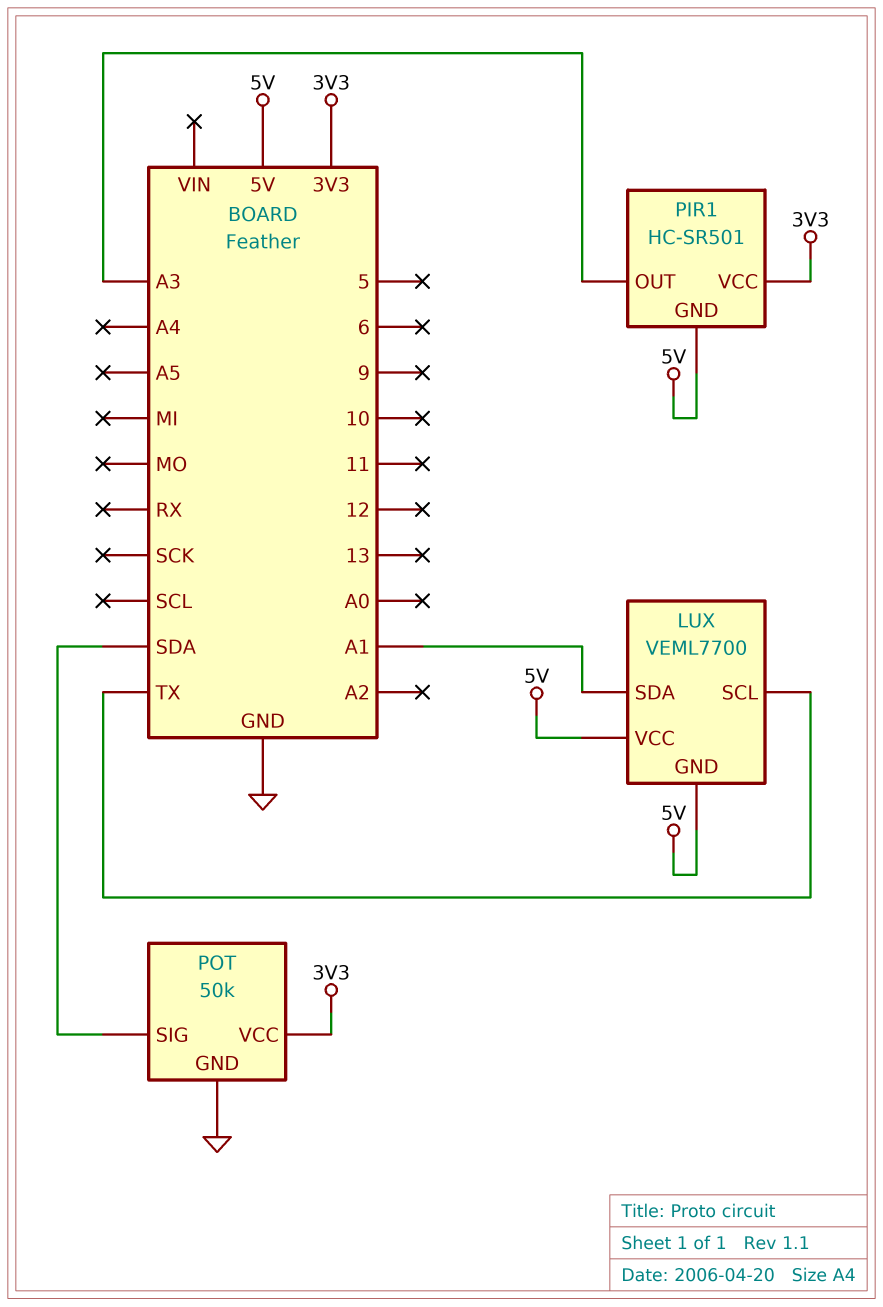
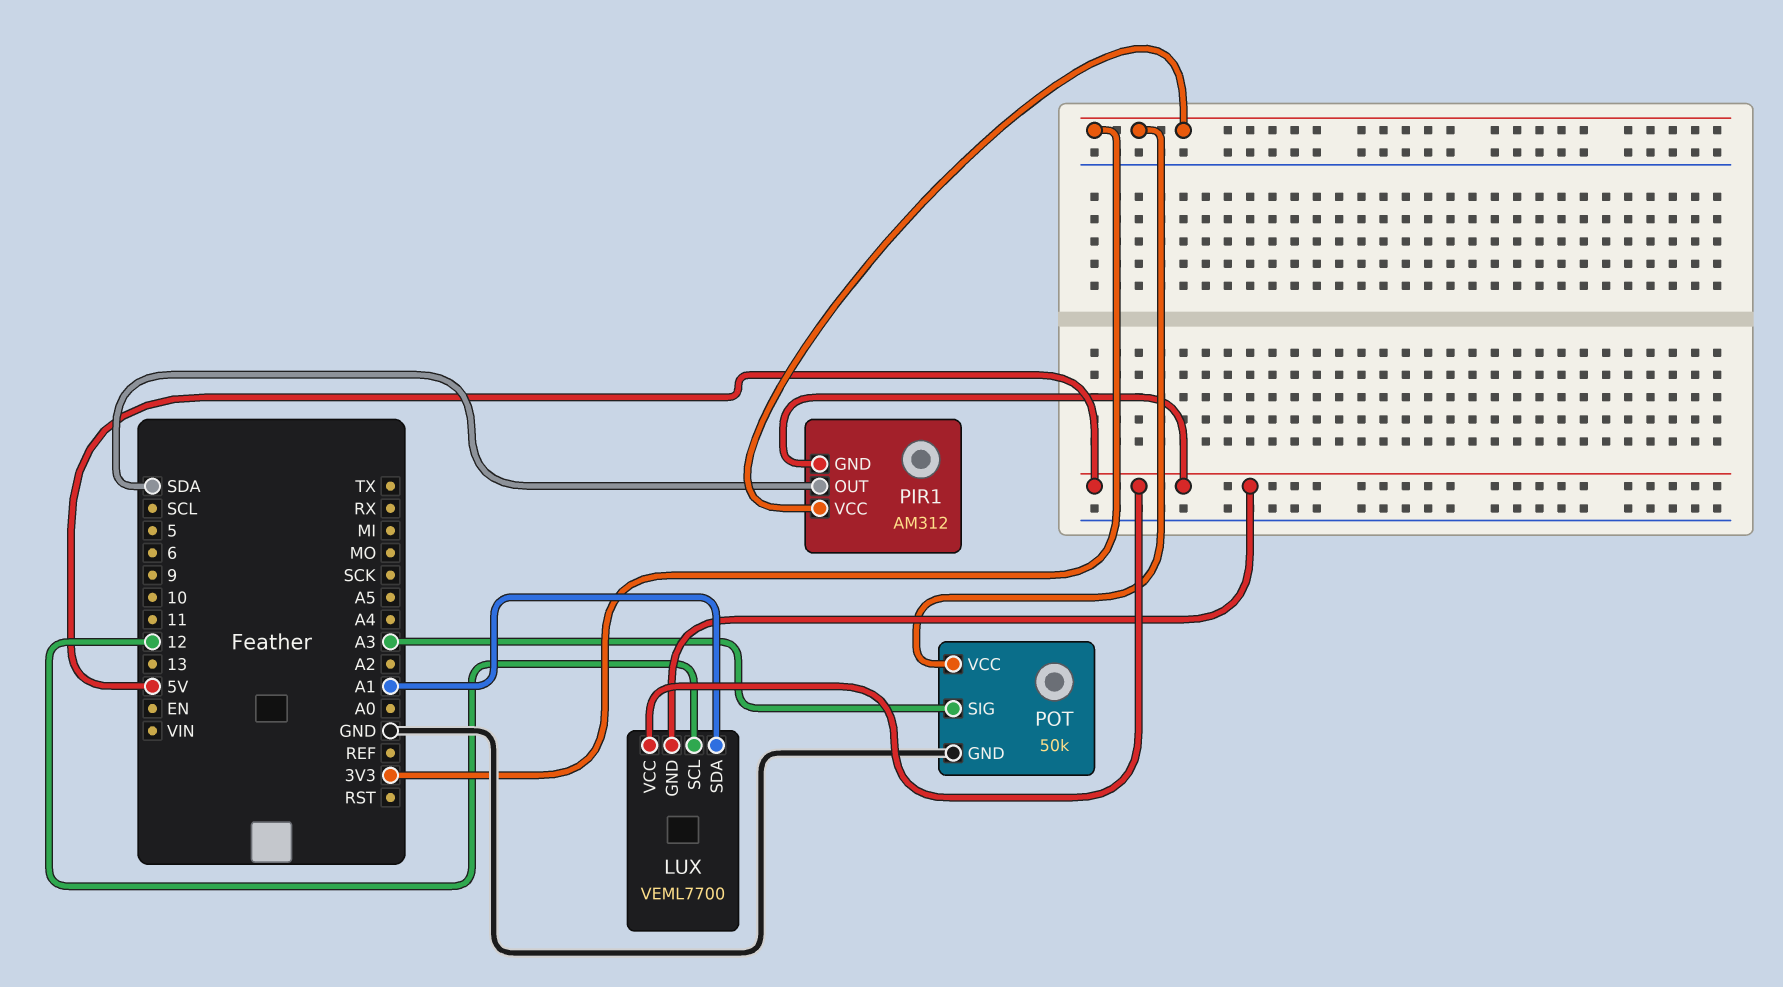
LUX pin SCL: TX -> 12
PIR1: HC-SR501 -> AM312
PIR1 pin OUT: A3 -> SDA
POT pin SIG: SDA -> A3

